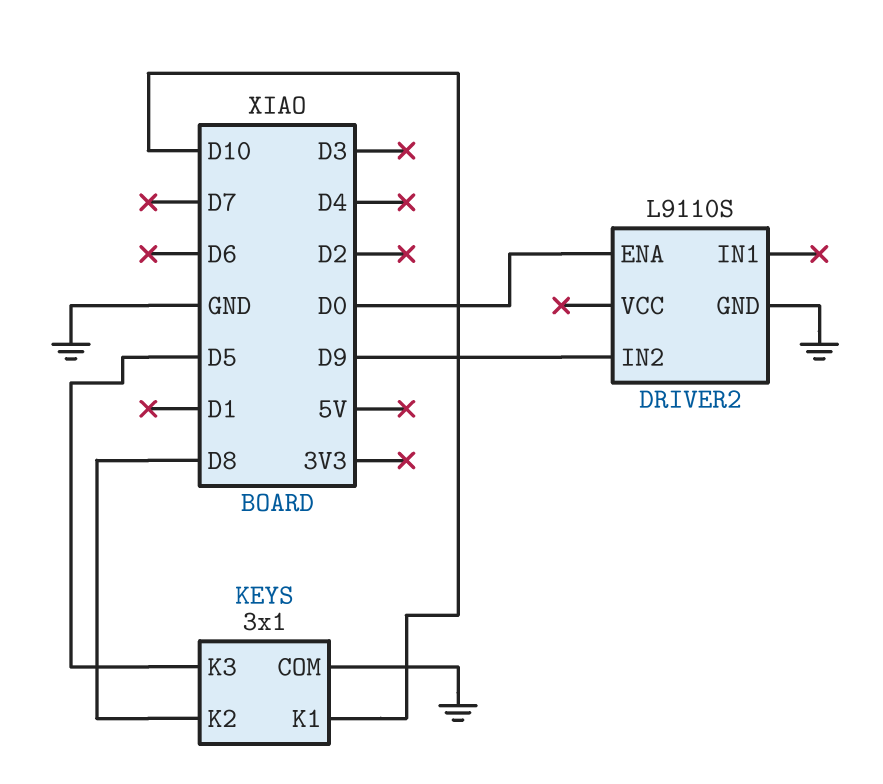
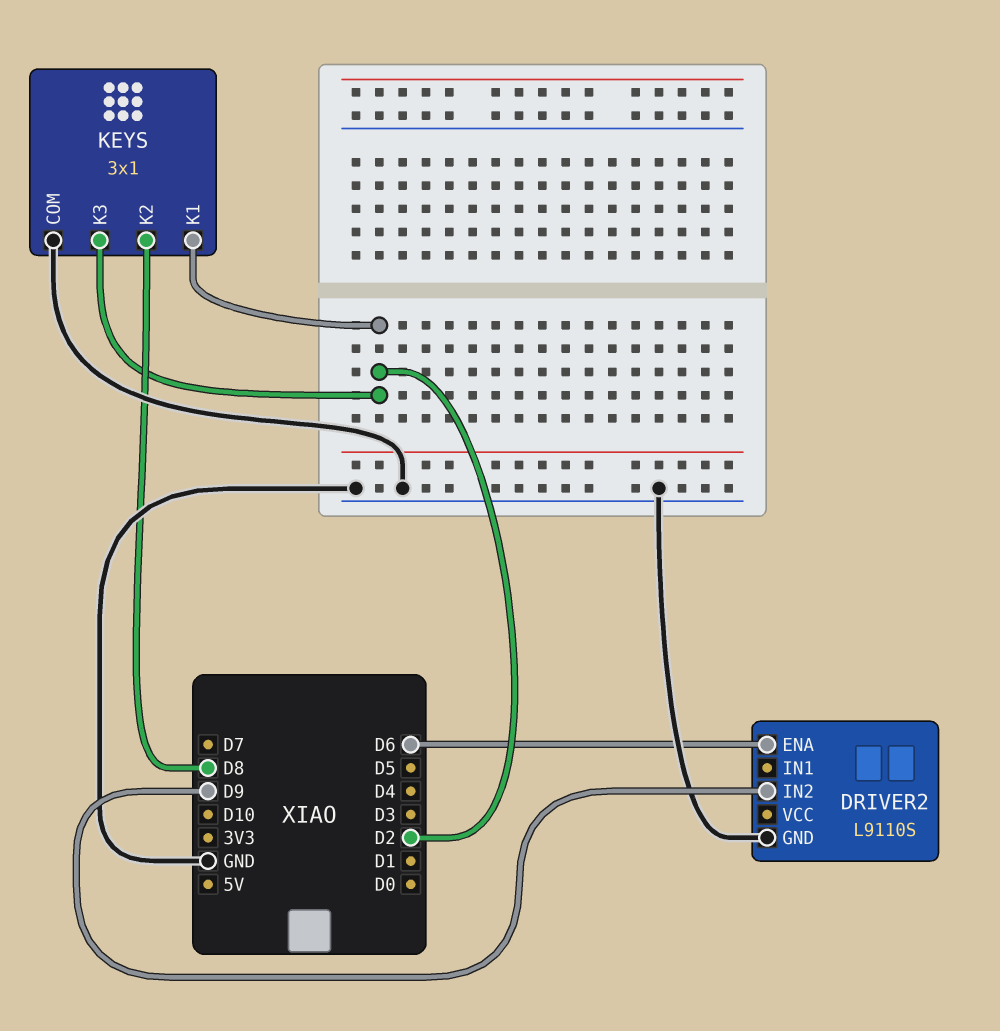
DRIVER2 pin ENA: D0 -> D6
KEYS pin K1: D10 -> D2
KEYS pin K3: D5 -> D2

